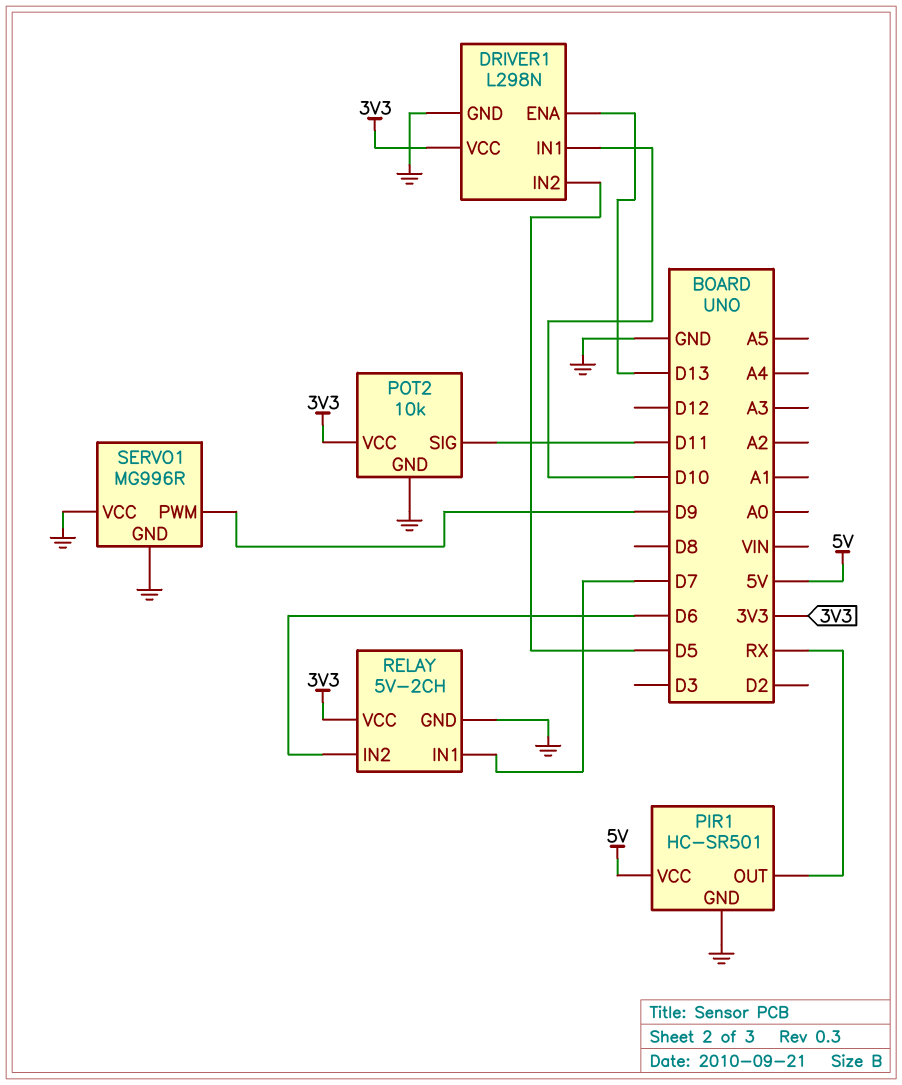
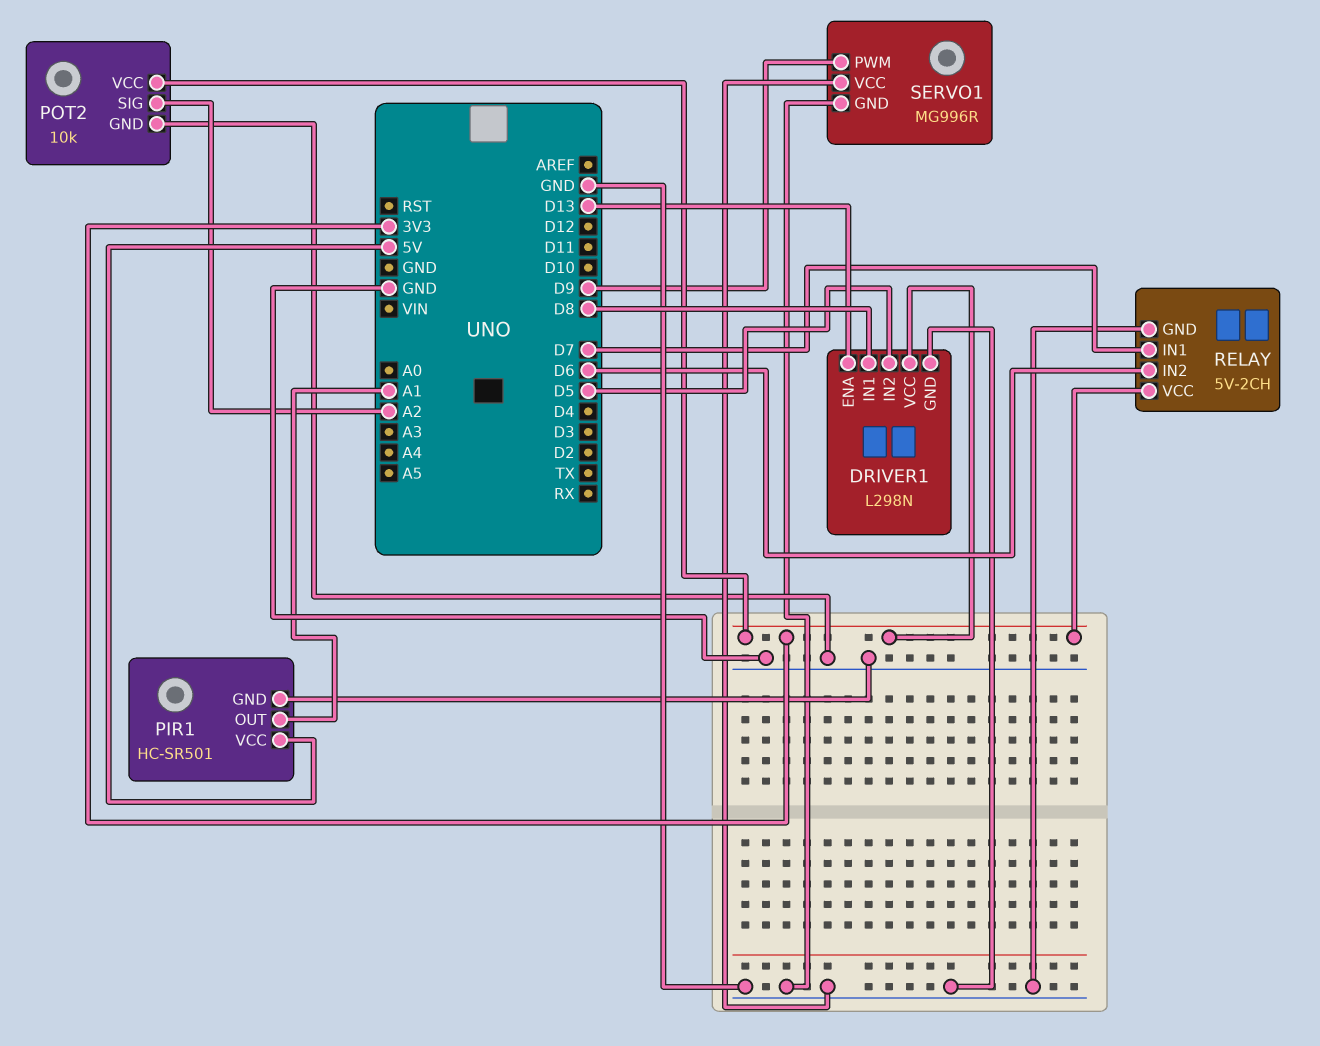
DRIVER1 pin IN1: D10 -> D8
PIR1 pin OUT: RX -> A1
POT2 pin SIG: D11 -> A2

